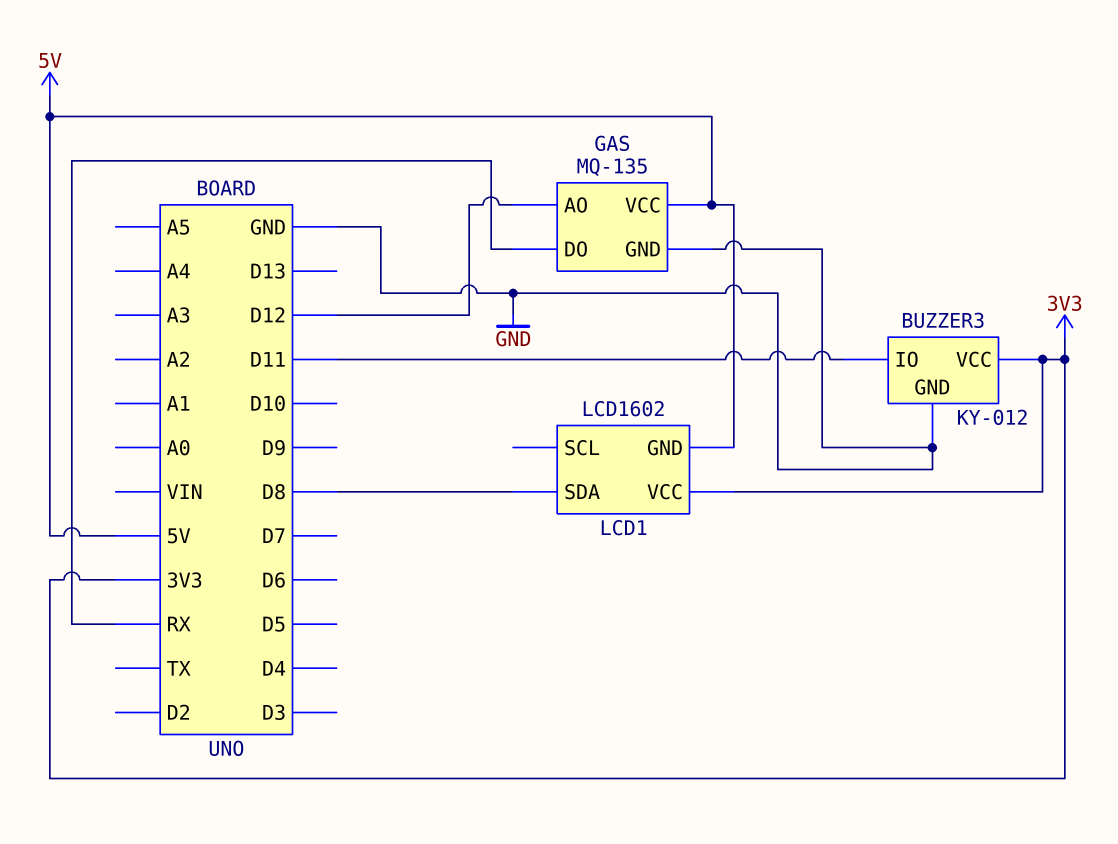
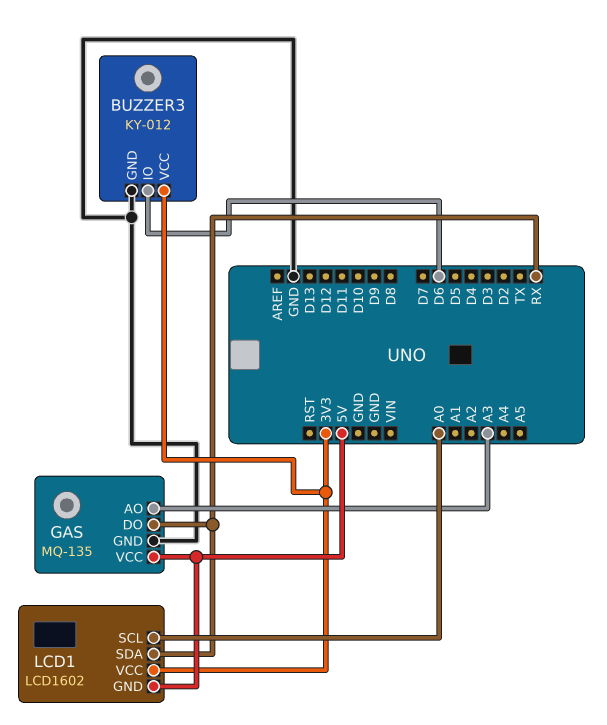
BUZZER3 pin IO: D11 -> D6
GAS pin AO: D12 -> A3
LCD1 pin SCL: none -> A0
LCD1 pin SDA: D8 -> RX

